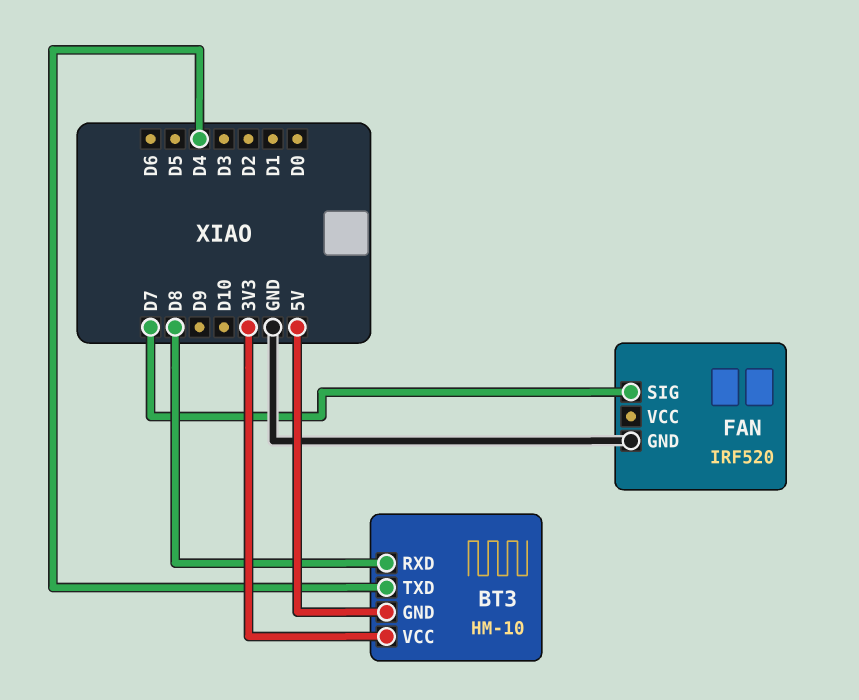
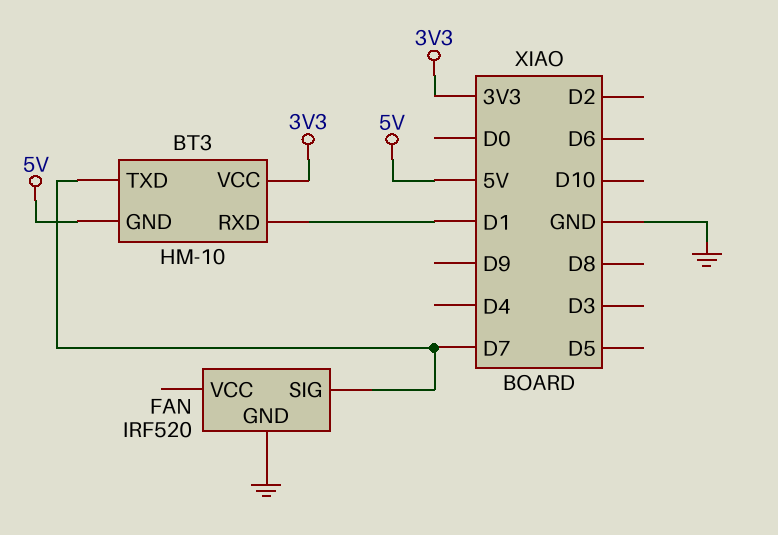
BT3 pin RXD: D8 -> D1
BT3 pin TXD: D4 -> D7

